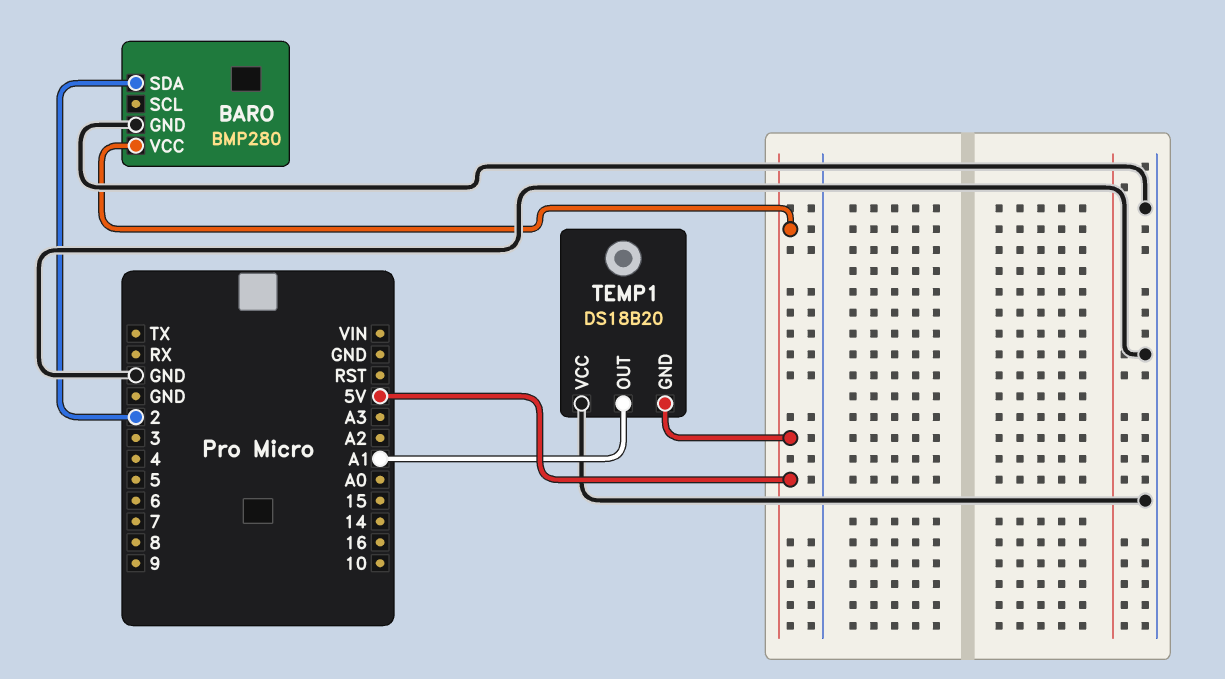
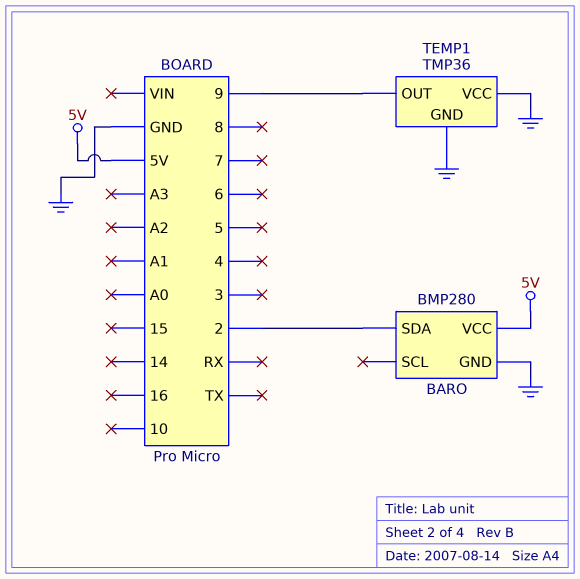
TEMP1: DS18B20 -> TMP36
TEMP1 pin GND: 5V -> GND
TEMP1 pin OUT: A1 -> 9

